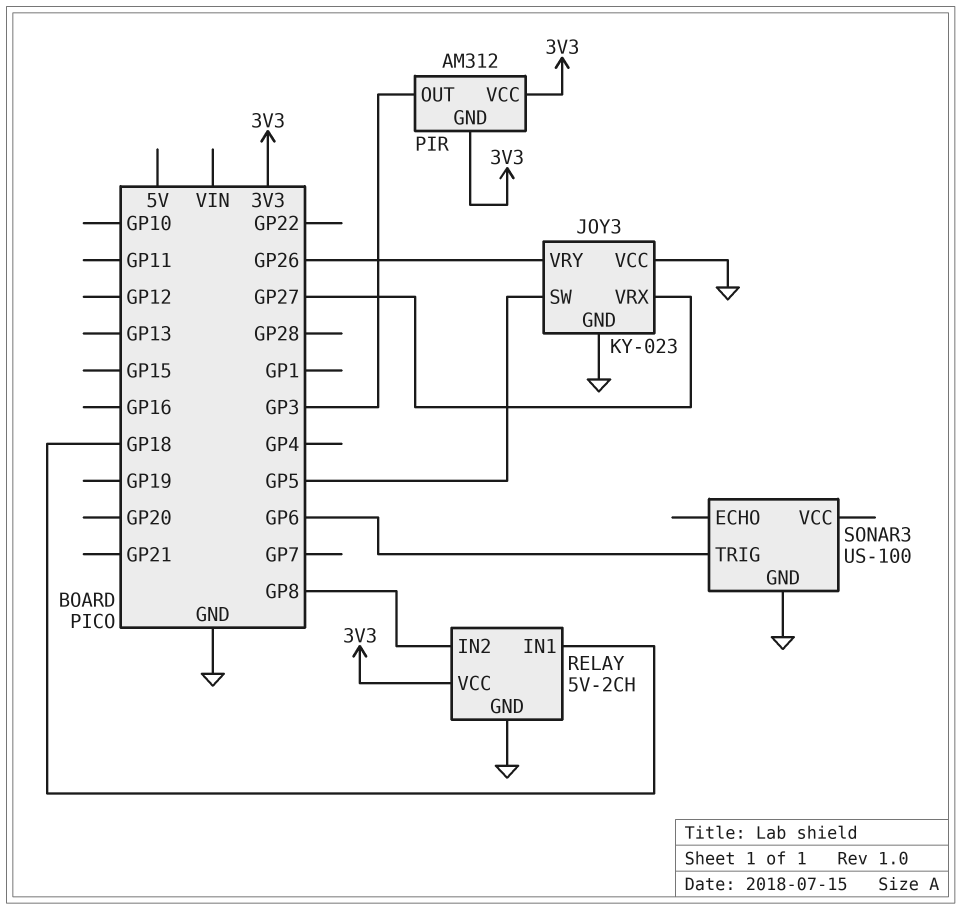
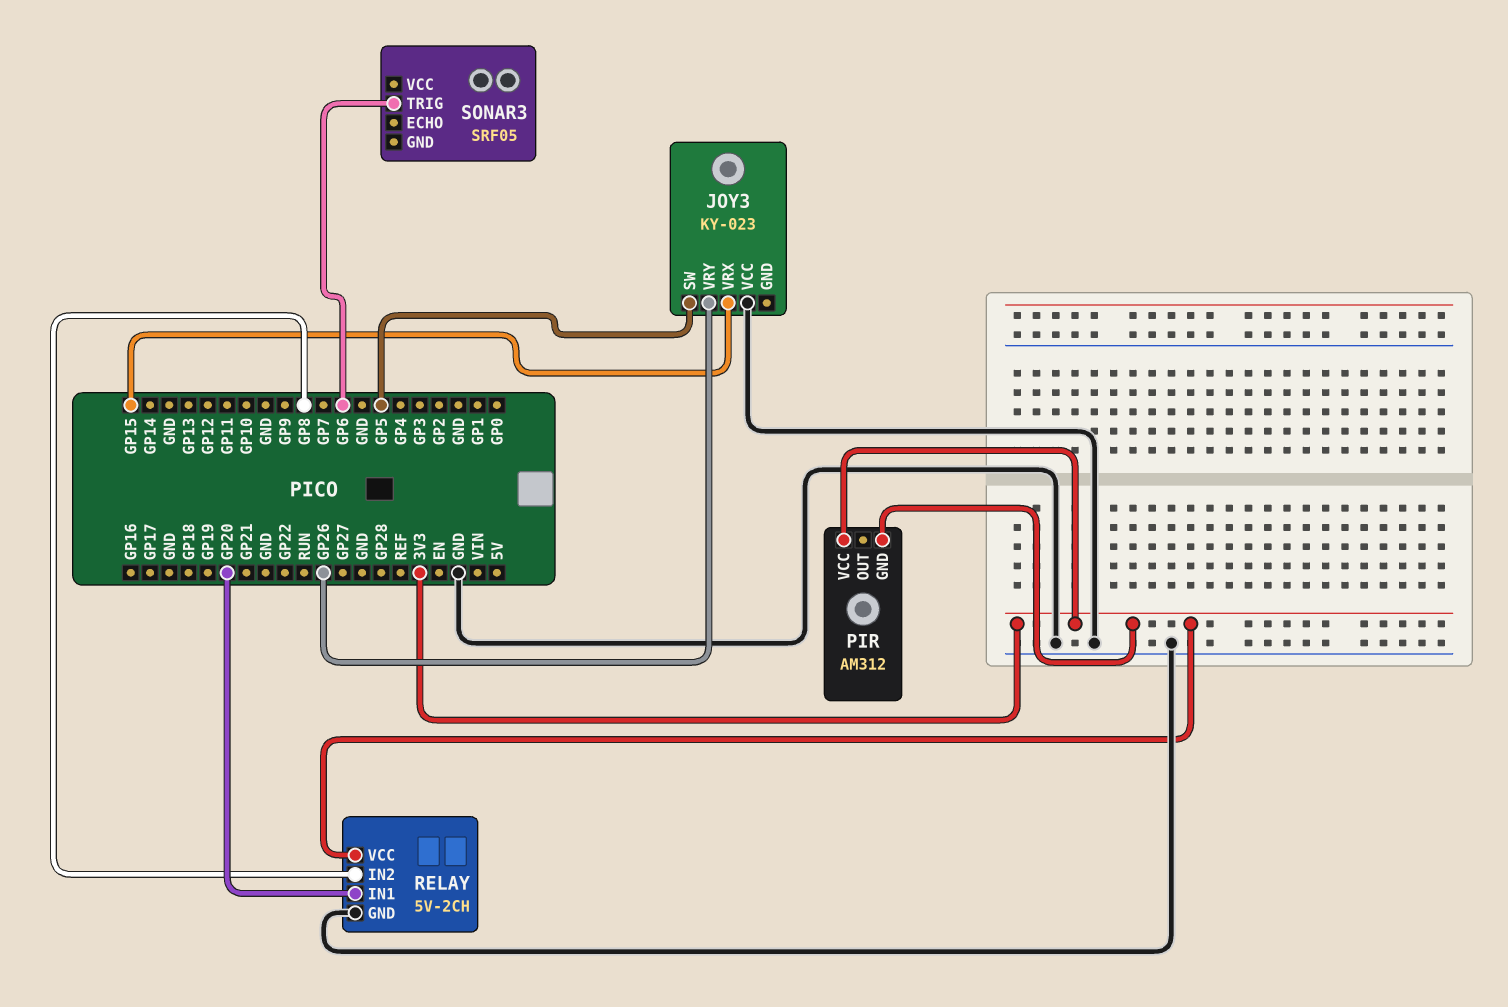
JOY3 pin GND: GND -> none
JOY3 pin VRX: GP27 -> GP15
PIR pin OUT: GP3 -> none
RELAY pin IN1: GP18 -> GP20
SONAR3: US-100 -> SRF05
SONAR3 pin GND: GND -> none

